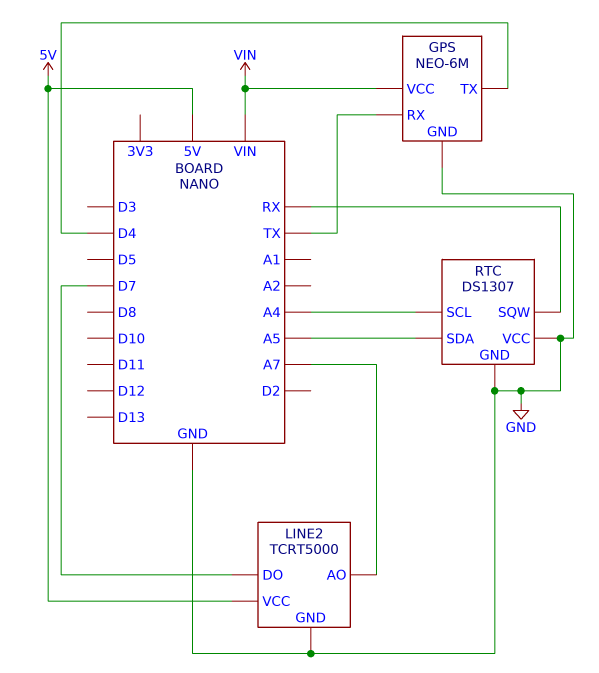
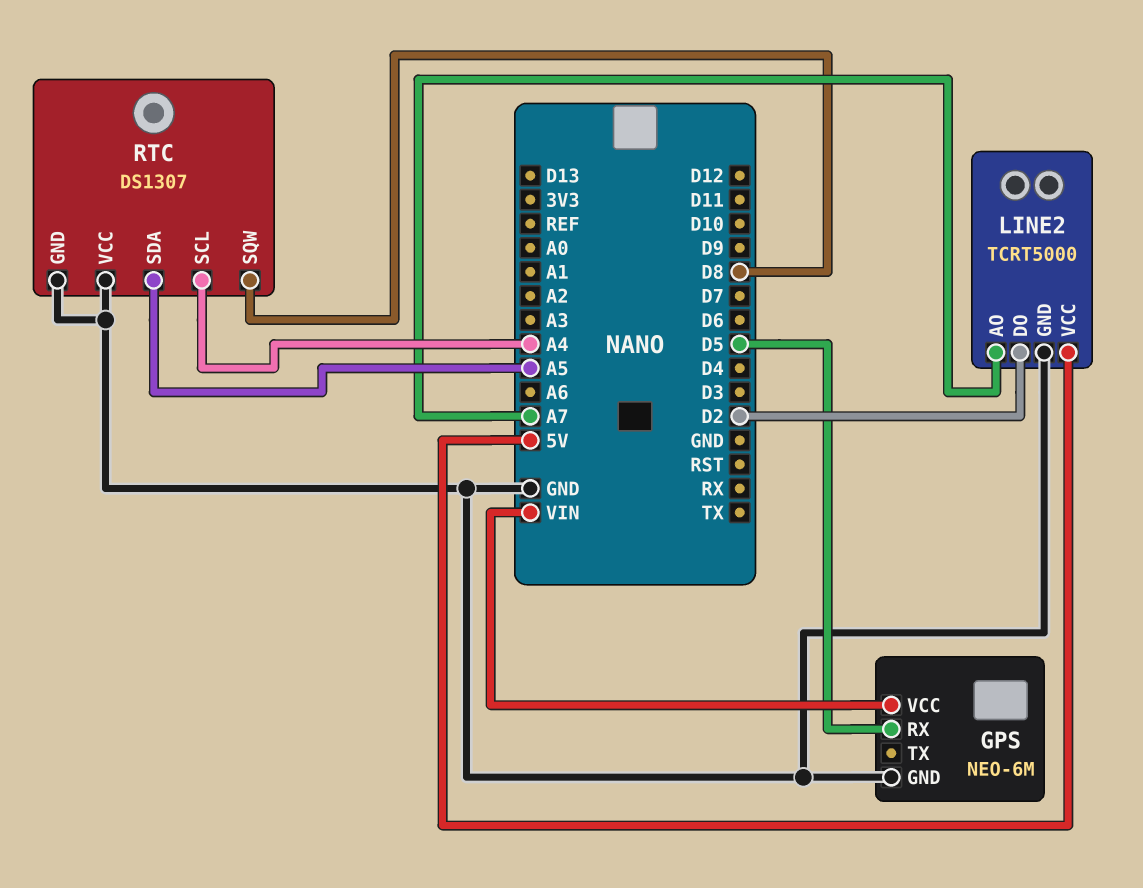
GPS pin RX: TX -> D5
GPS pin TX: D4 -> none
LINE2 pin DO: D7 -> D2
RTC pin SQW: RX -> D8

